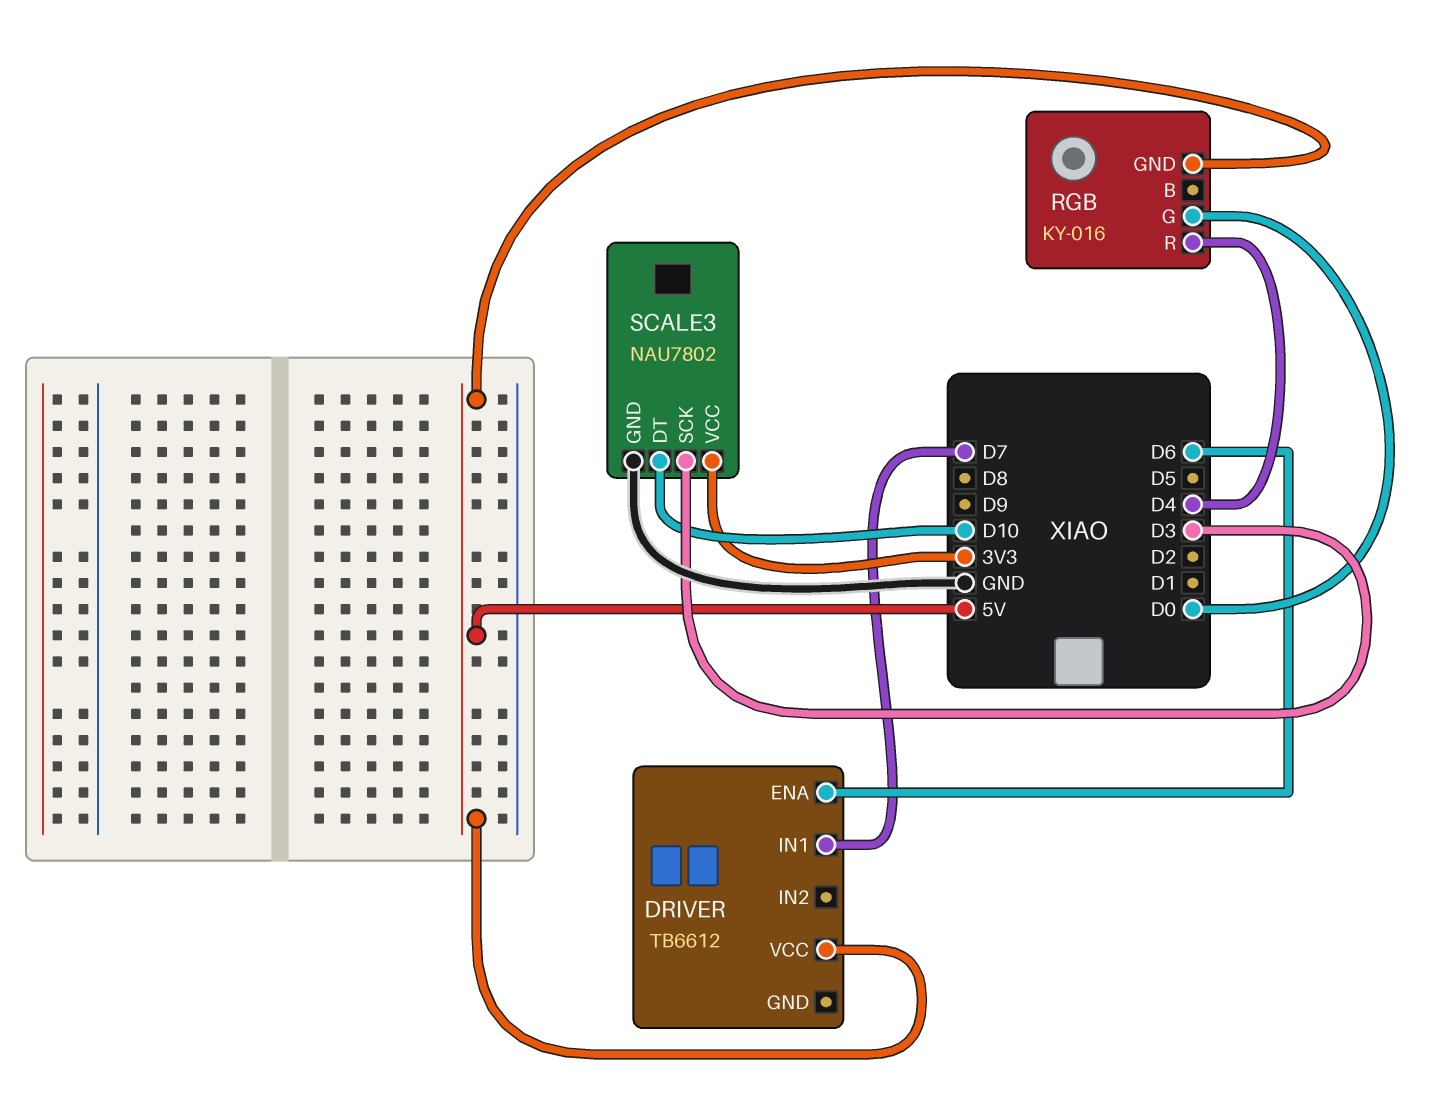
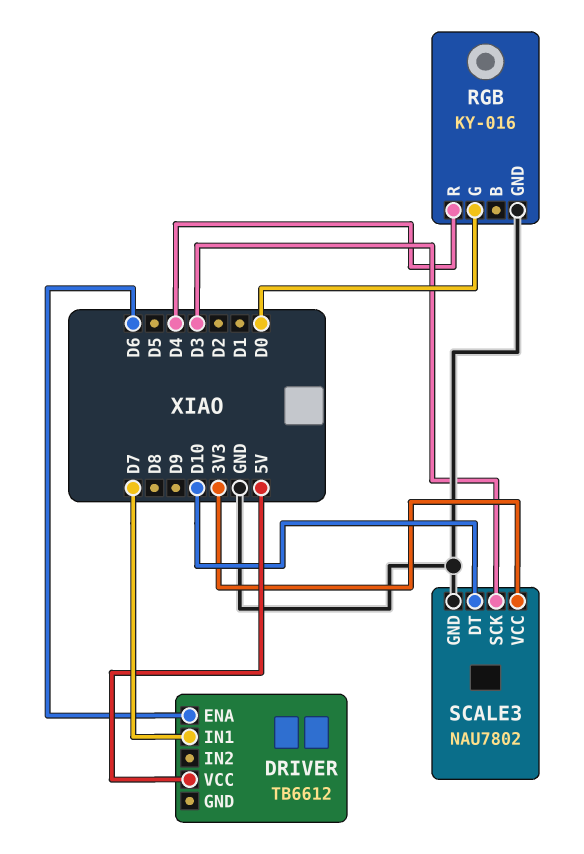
RGB pin GND: 5V -> GND

